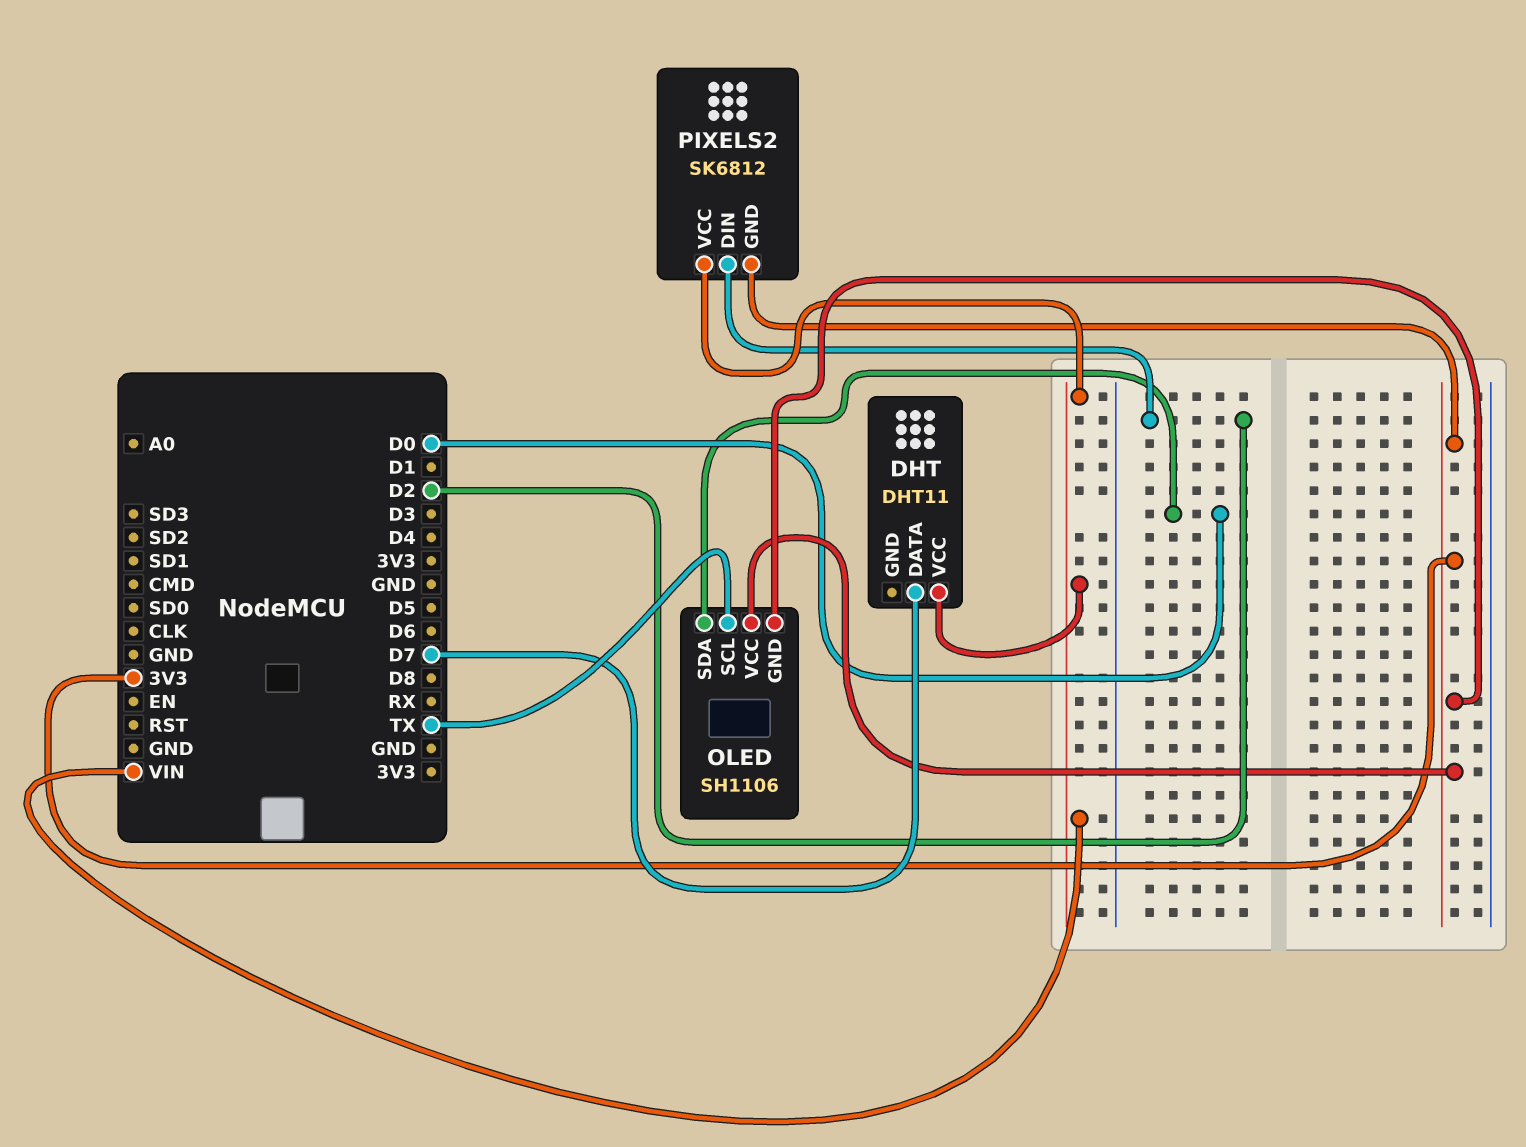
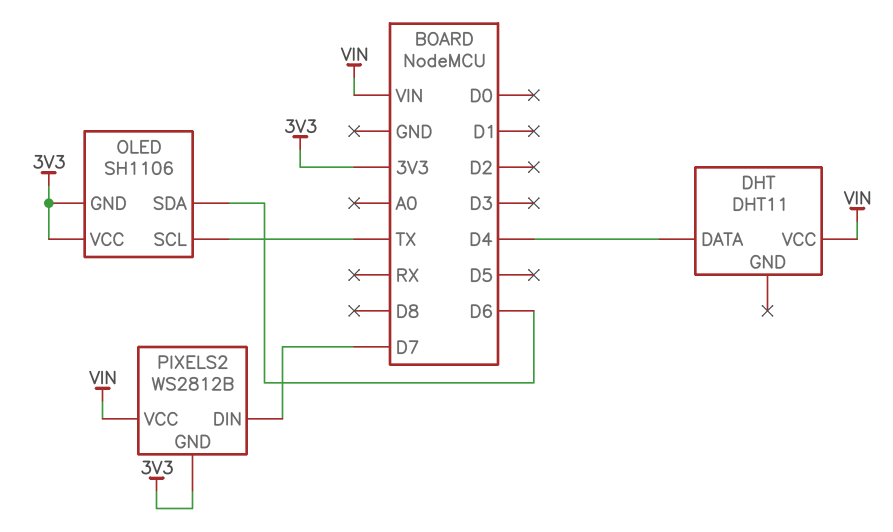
DHT pin DATA: D7 -> D4
OLED pin SDA: D0 -> D6
PIXELS2: SK6812 -> WS2812B
PIXELS2 pin DIN: D2 -> D7

